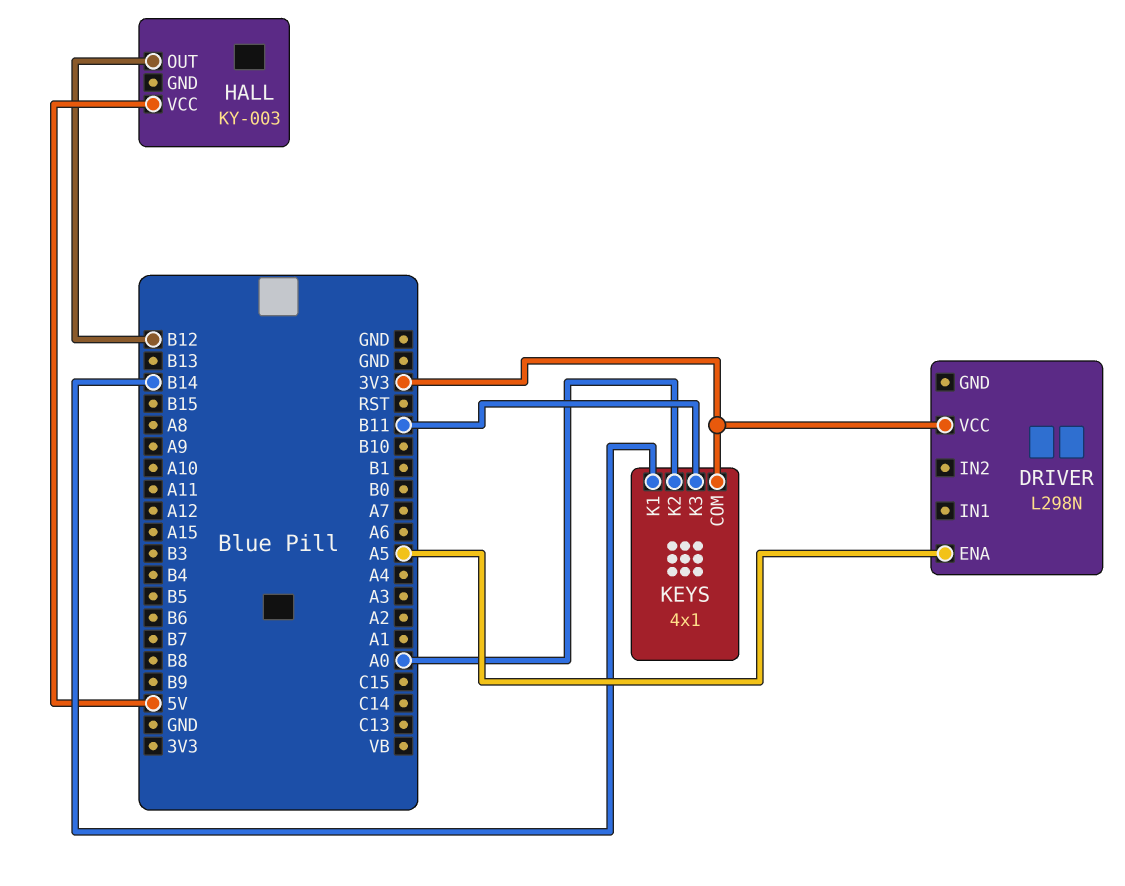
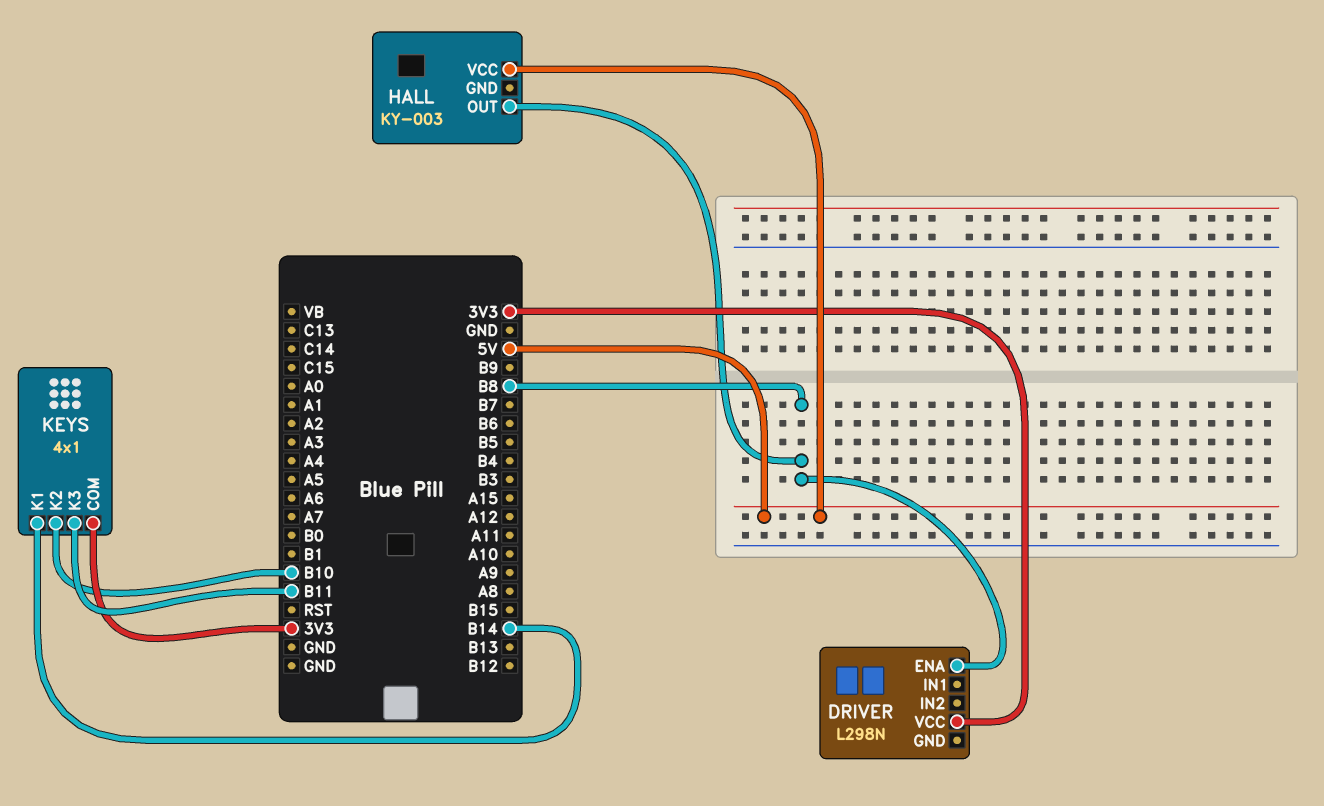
DRIVER pin ENA: A5 -> B8
HALL pin OUT: B12 -> B8
KEYS pin K2: A0 -> B10

